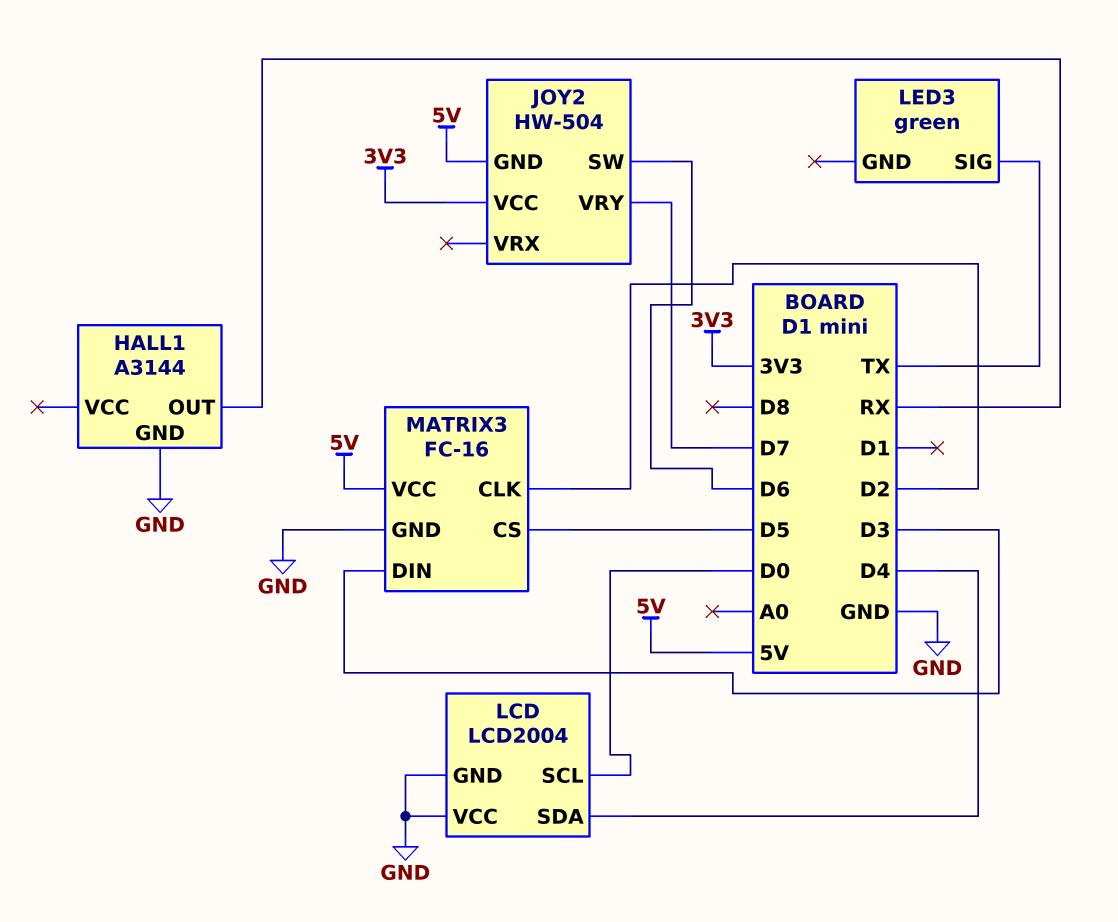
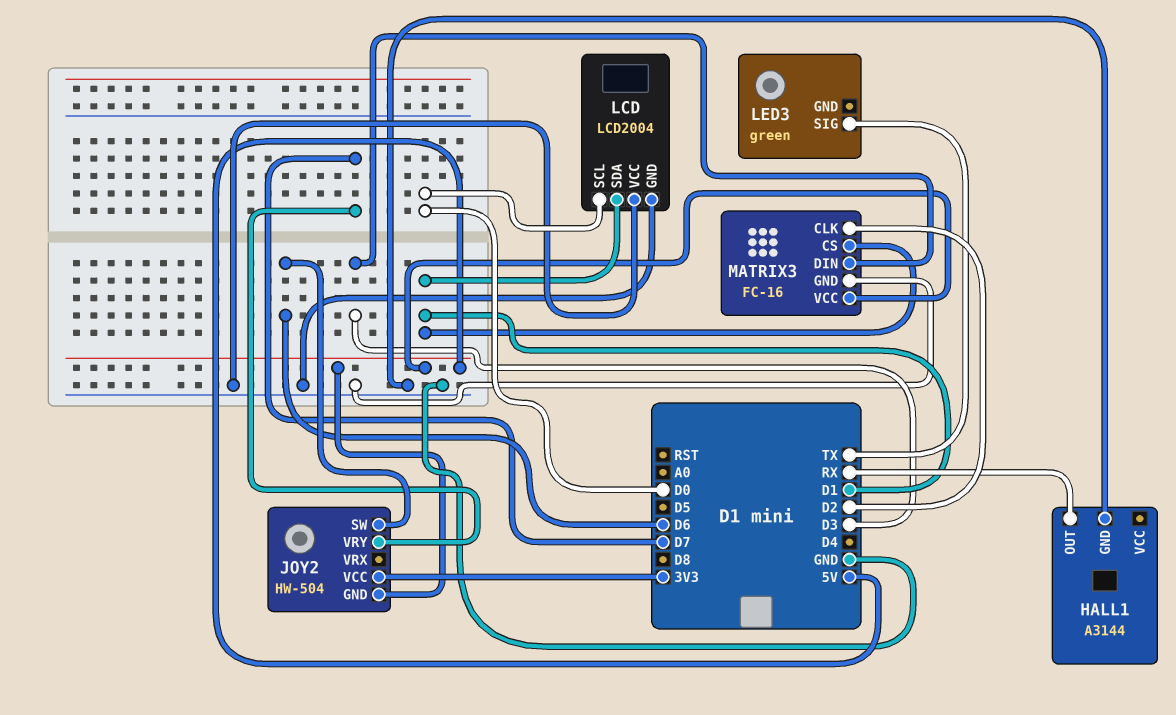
LCD pin SDA: D4 -> D1
MATRIX3 pin CS: D5 -> D1

